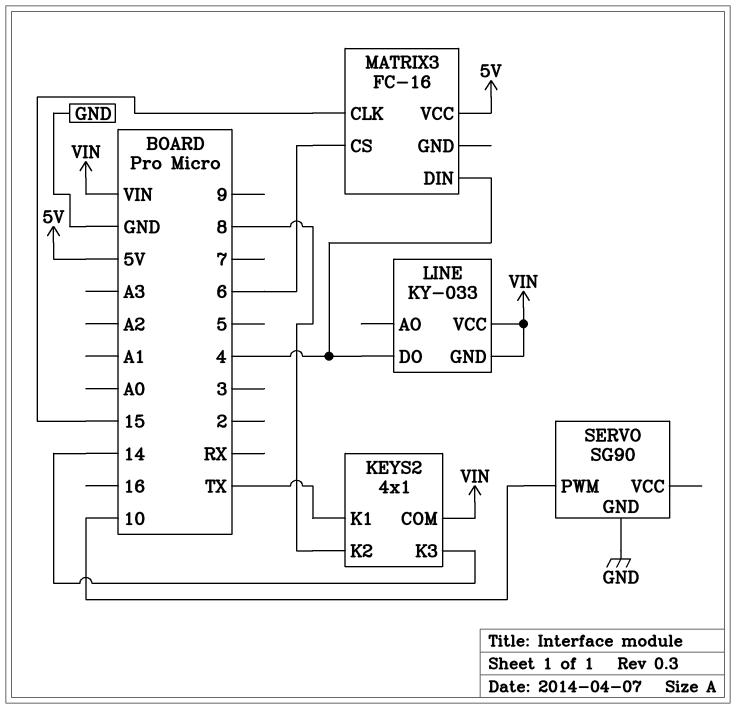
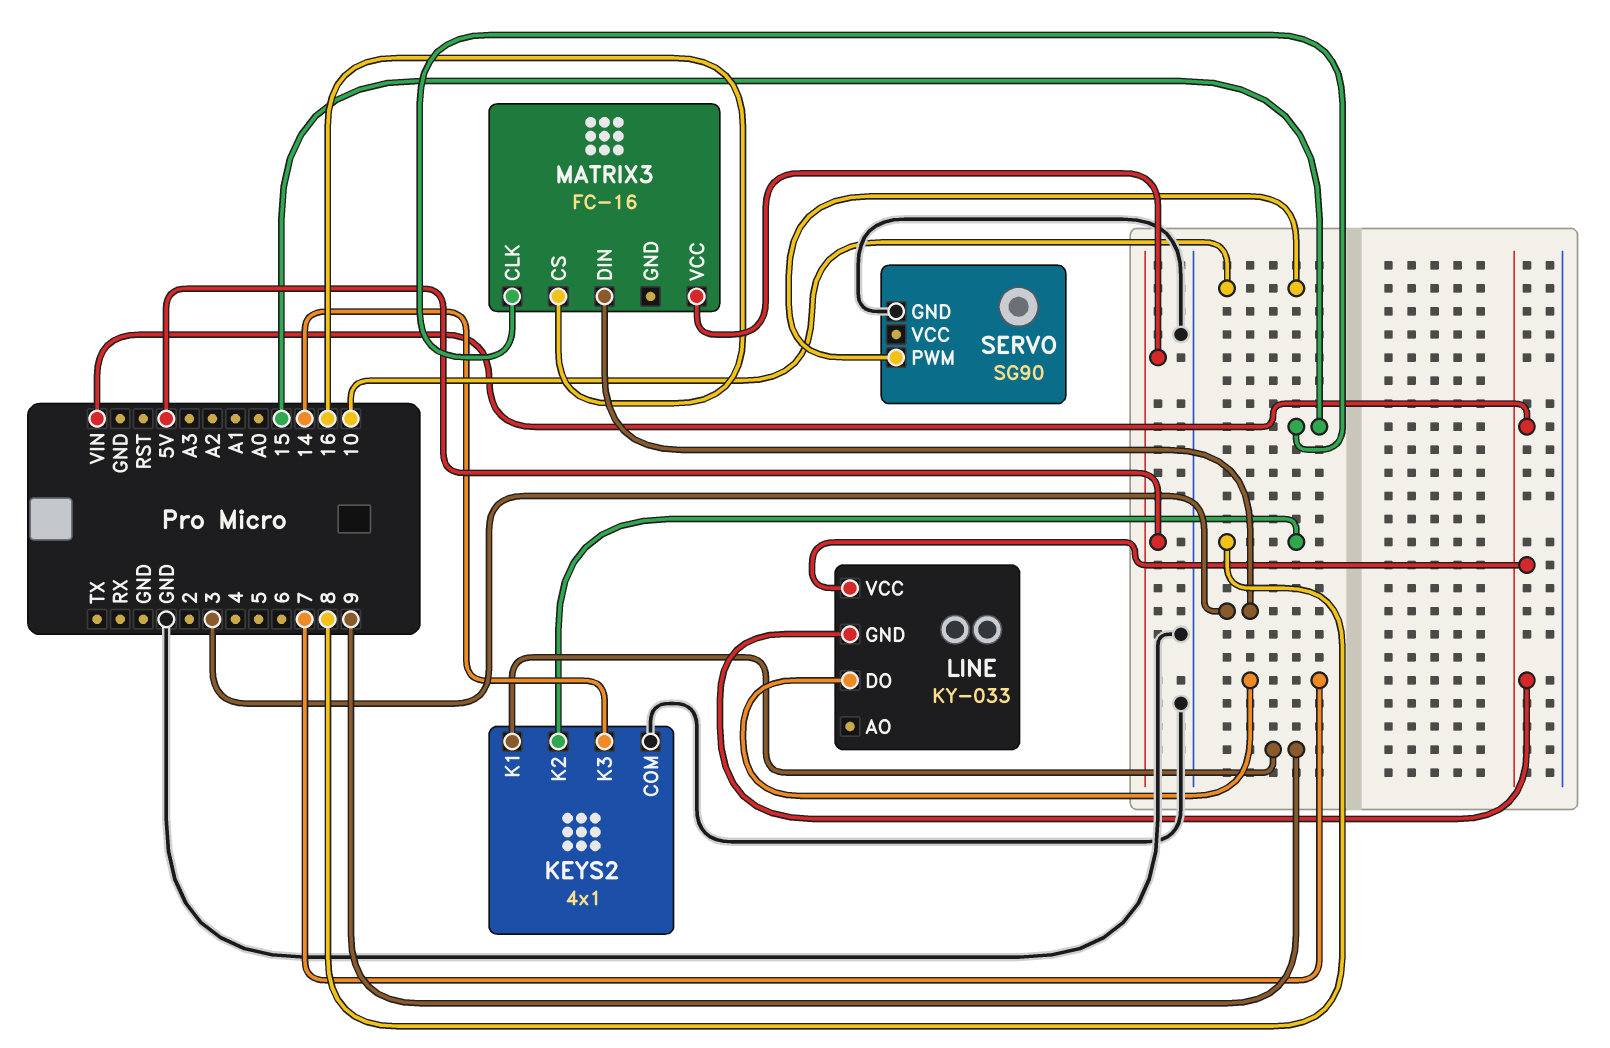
KEYS2 pin COM: VIN -> GND
KEYS2 pin K1: TX -> 9
LINE pin DO: 4 -> 7
MATRIX3 pin CS: 6 -> 16
MATRIX3 pin DIN: 4 -> 3

